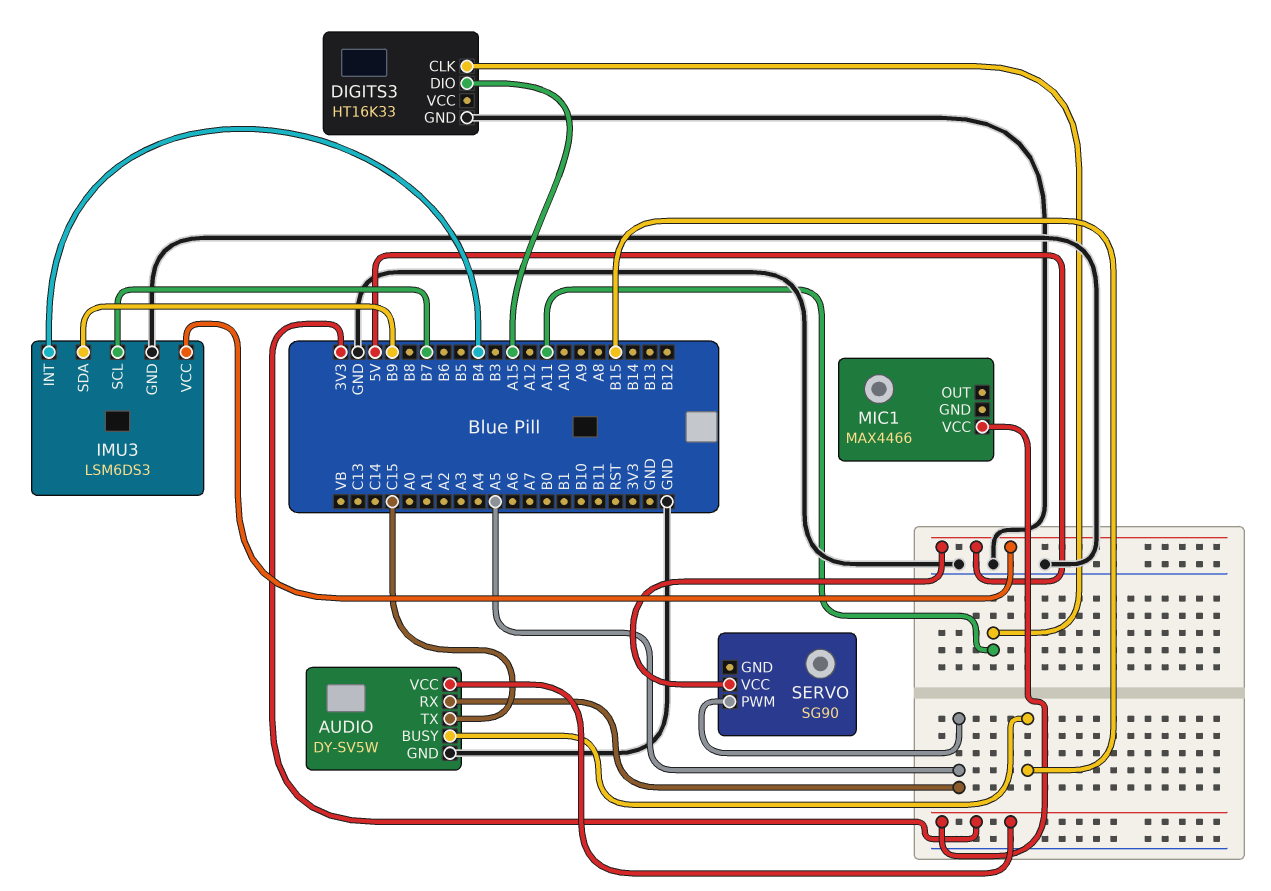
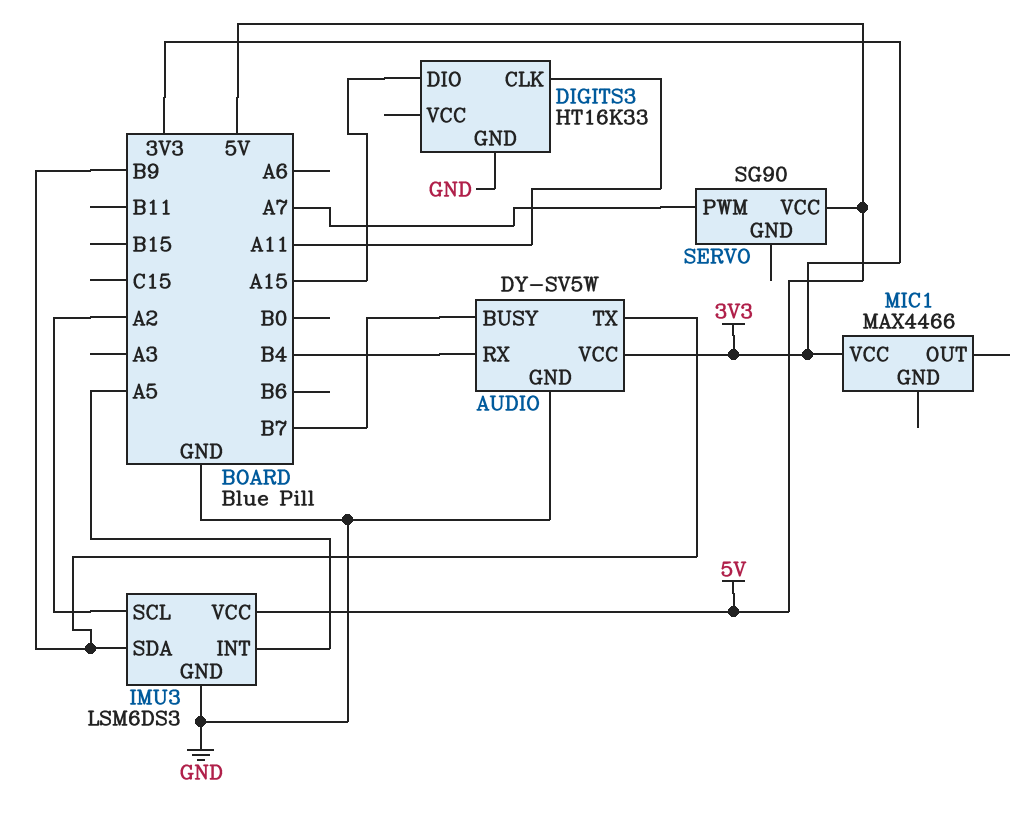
AUDIO pin BUSY: B15 -> B7
AUDIO pin RX: A5 -> B4
AUDIO pin TX: C15 -> B9
IMU3 pin INT: B4 -> A5
IMU3 pin SCL: B7 -> A2
SERVO pin PWM: A5 -> A7

